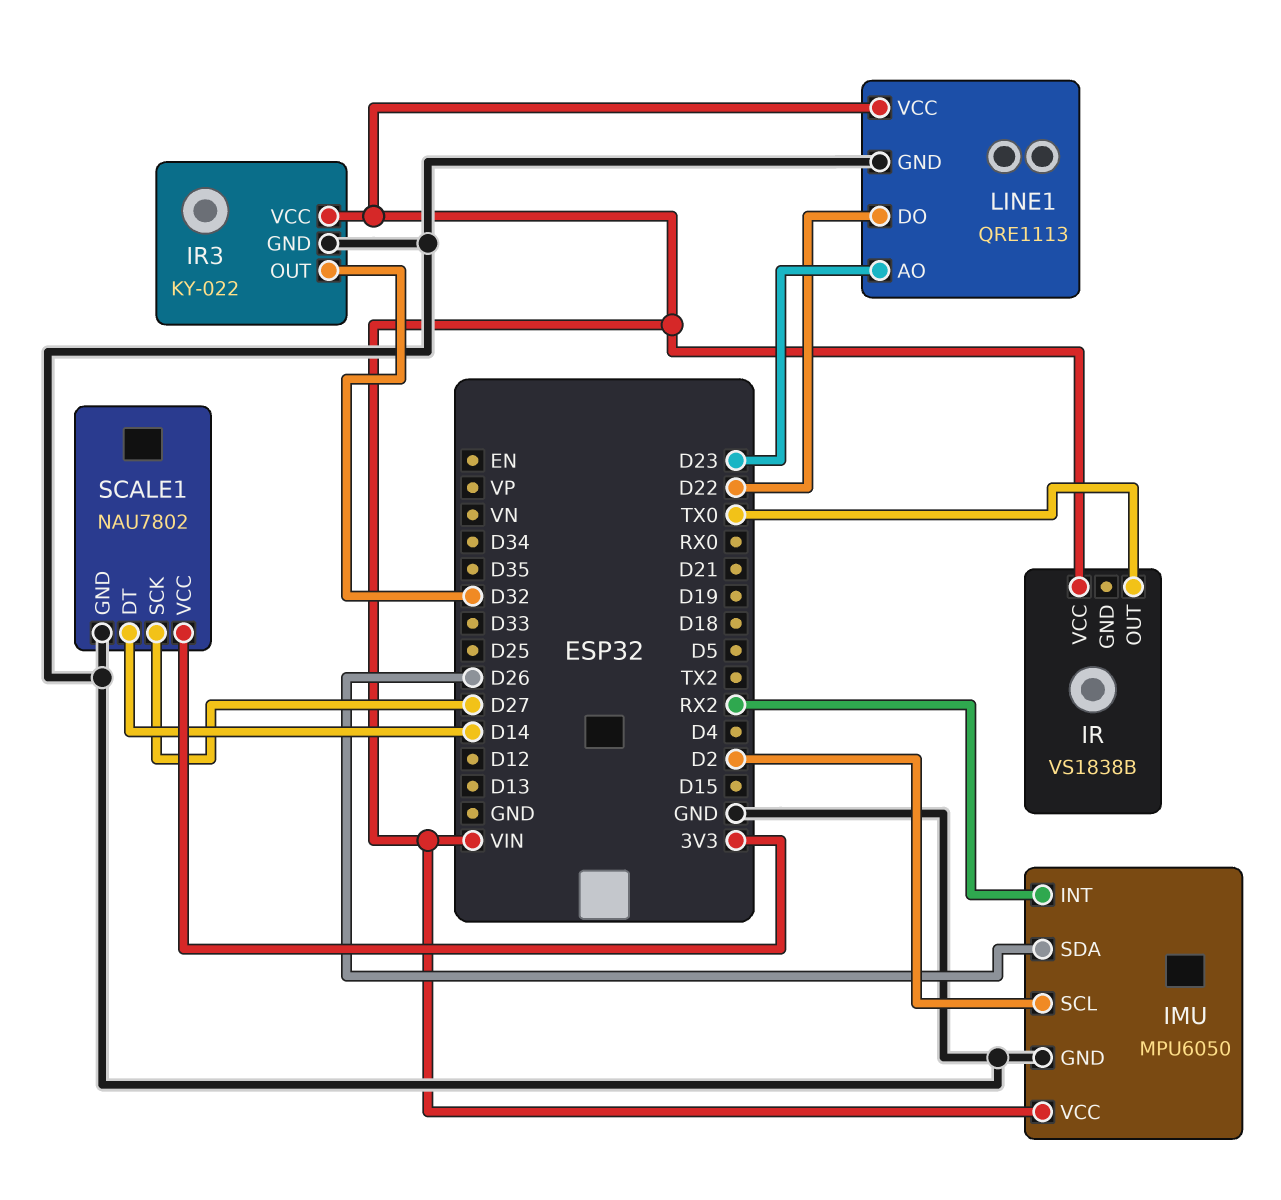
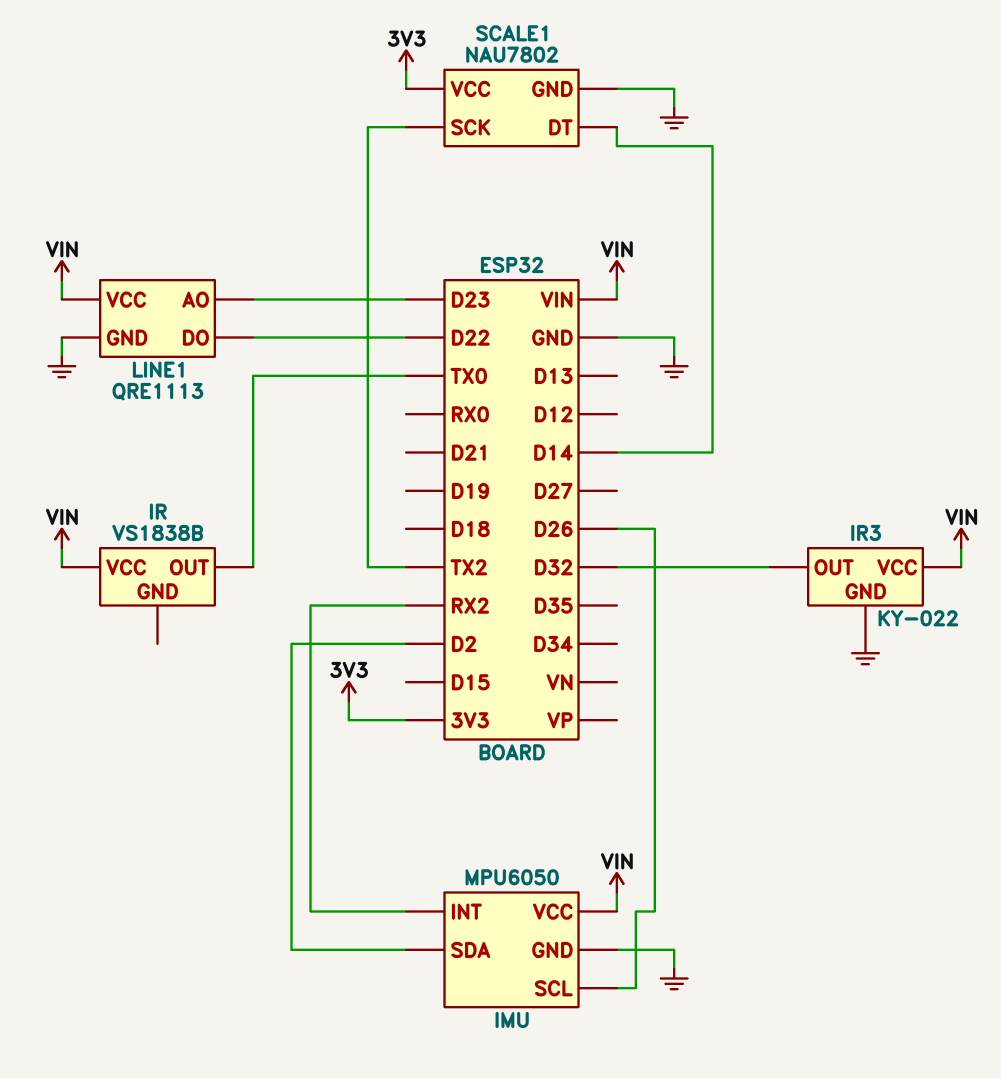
IMU pin SCL: D2 -> D26
IMU pin SDA: D26 -> D2
SCALE1 pin SCK: D27 -> TX2

